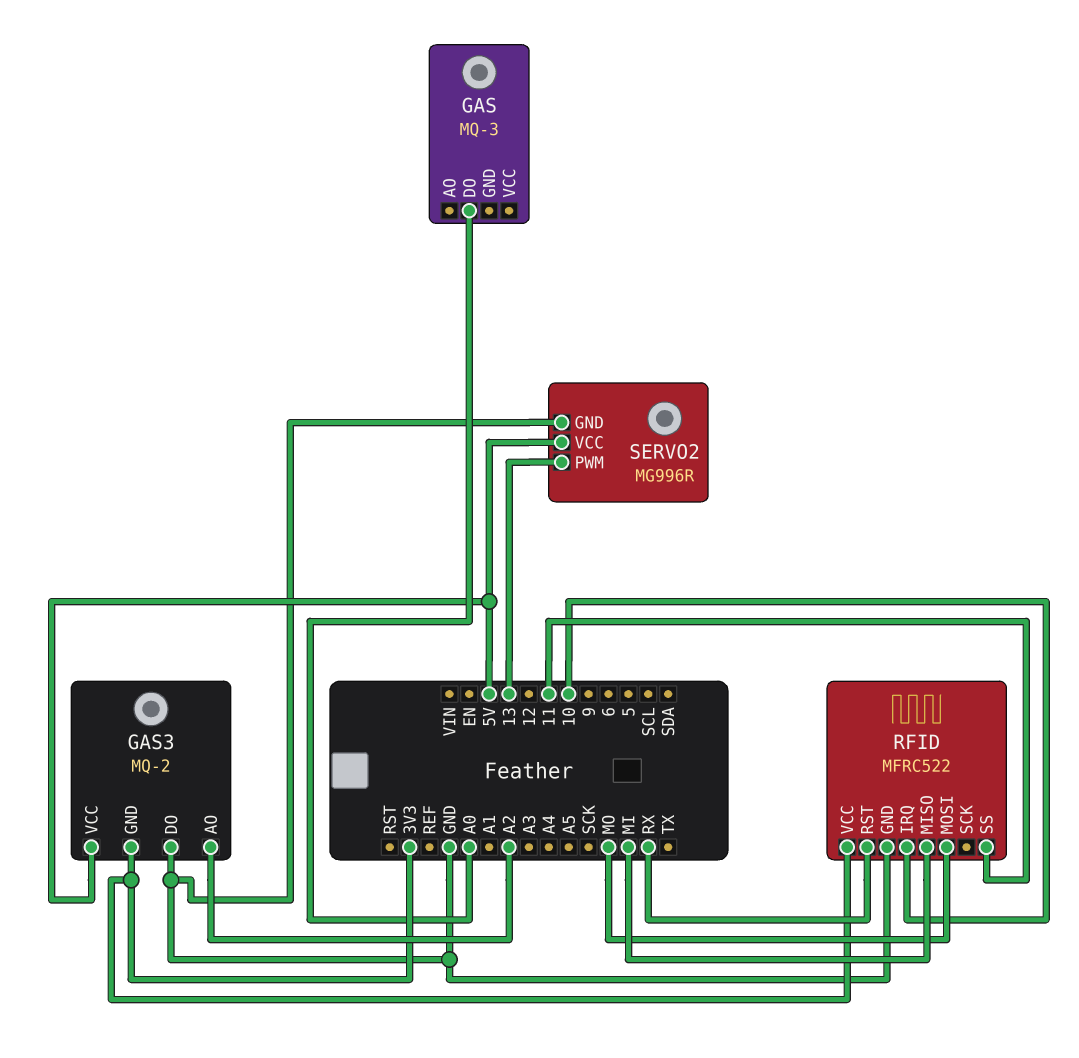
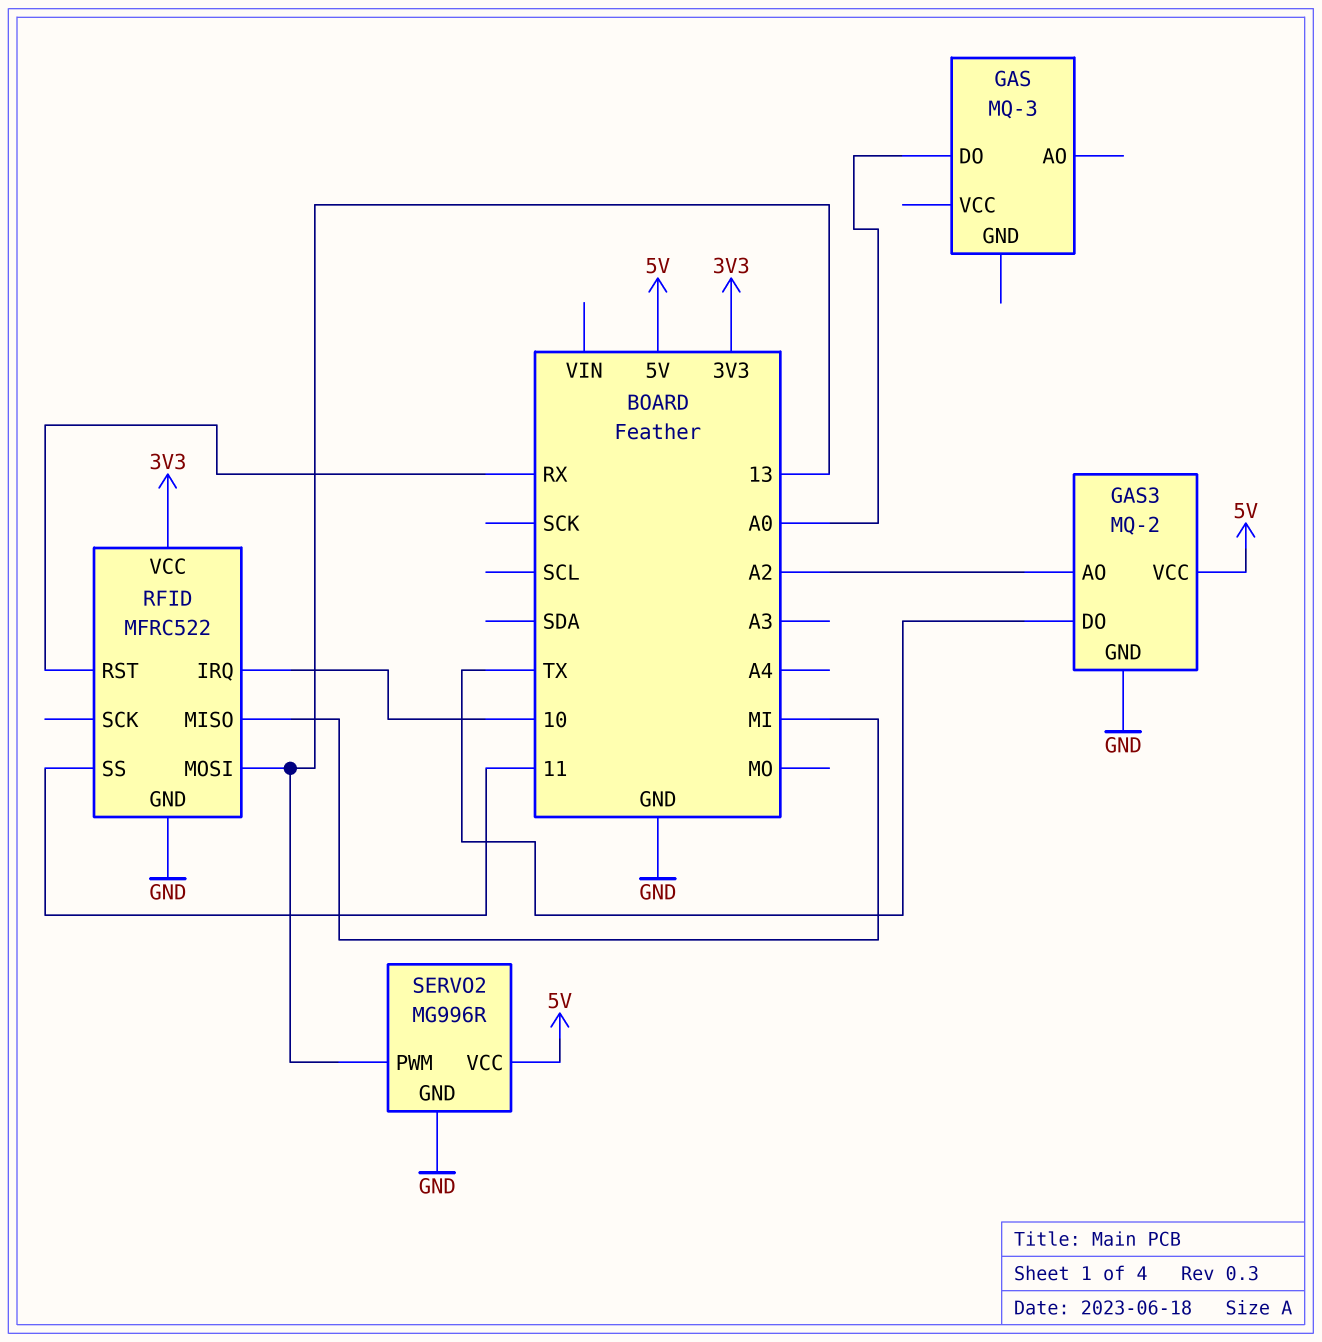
GAS3 pin DO: GND -> TX
GAS3 pin GND: 3V3 -> GND
RFID pin MOSI: MO -> 13

